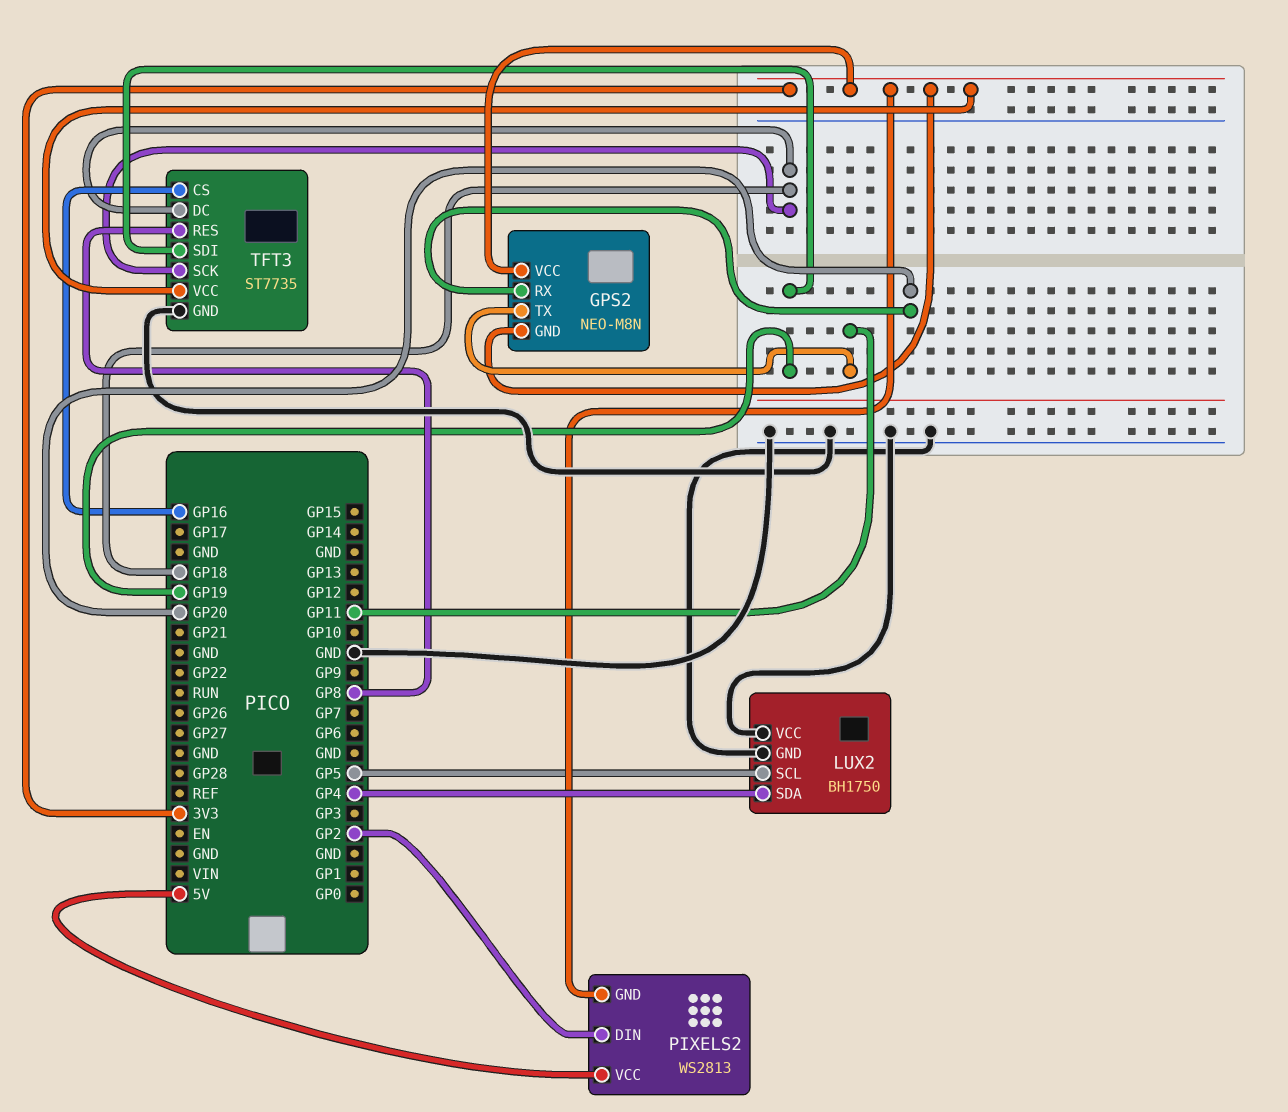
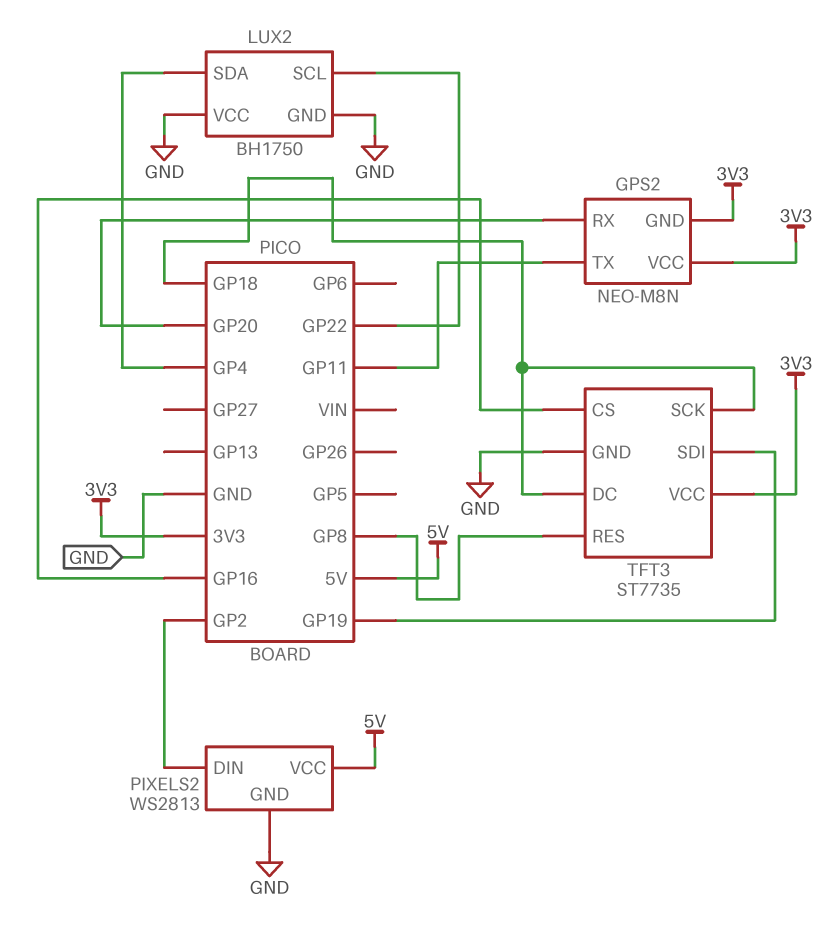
LUX2 pin SCL: GP5 -> GP22
PIXELS2 pin GND: 3V3 -> GND

